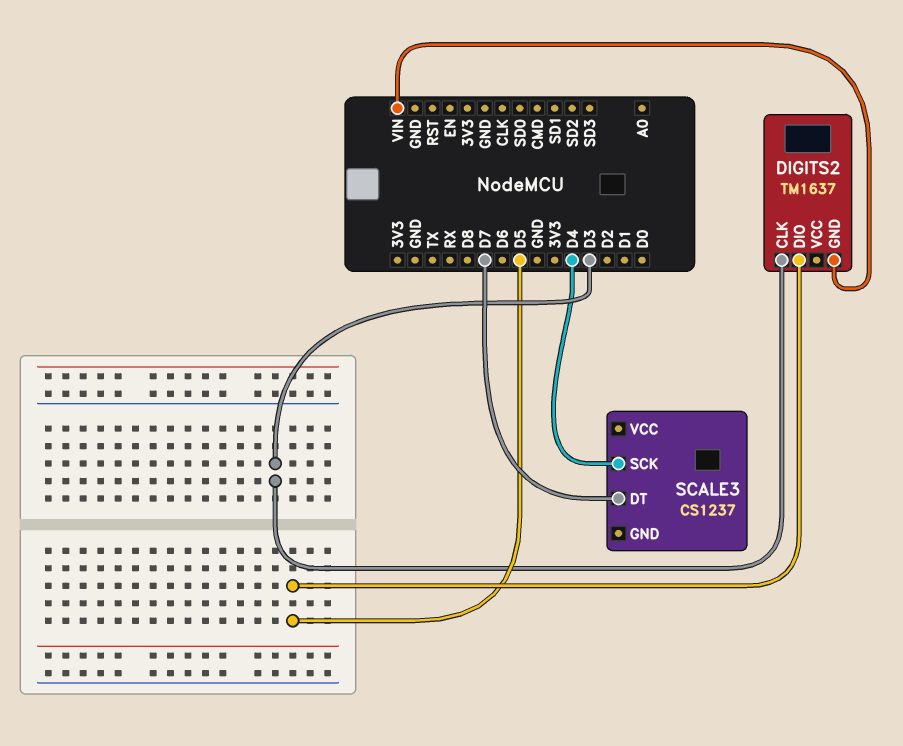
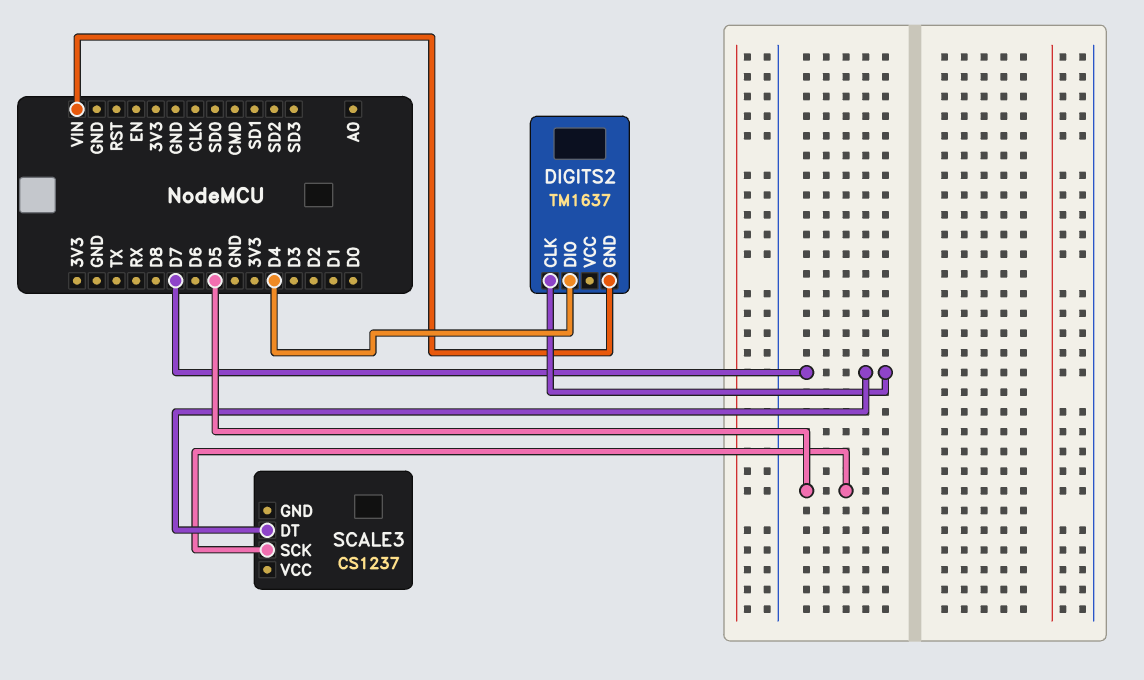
DIGITS2 pin CLK: D3 -> D7
DIGITS2 pin DIO: D5 -> D4
SCALE3 pin SCK: D4 -> D5

